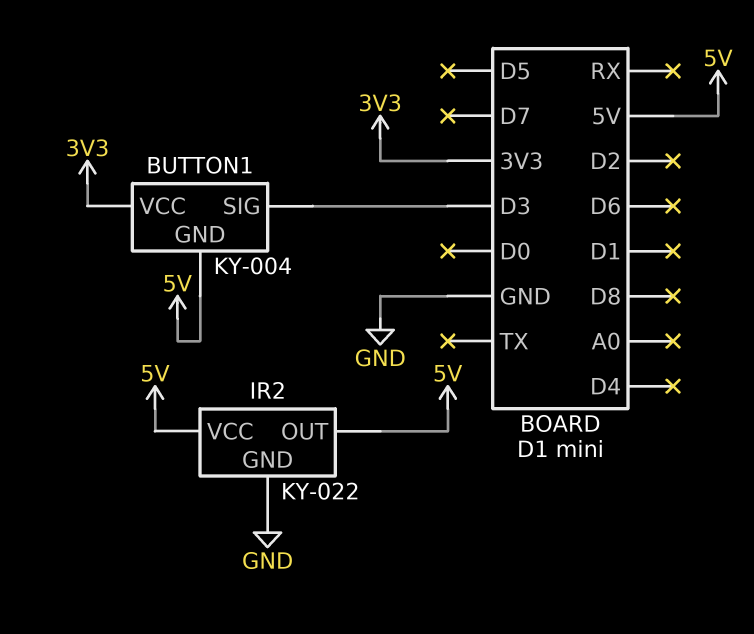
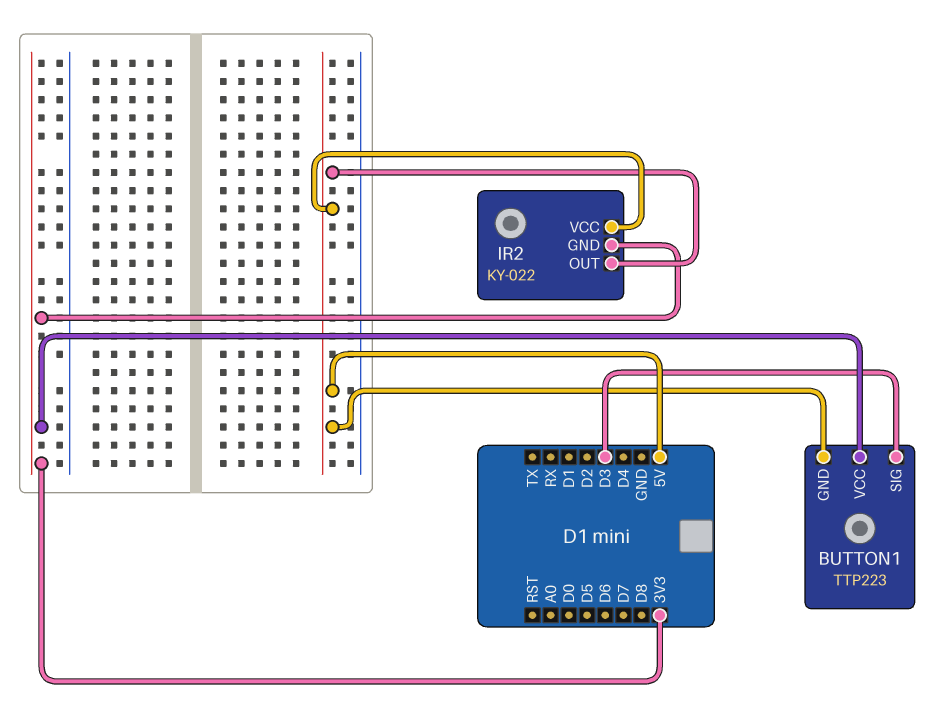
BUTTON1: KY-004 -> TTP223
IR2 pin GND: GND -> 3V3

